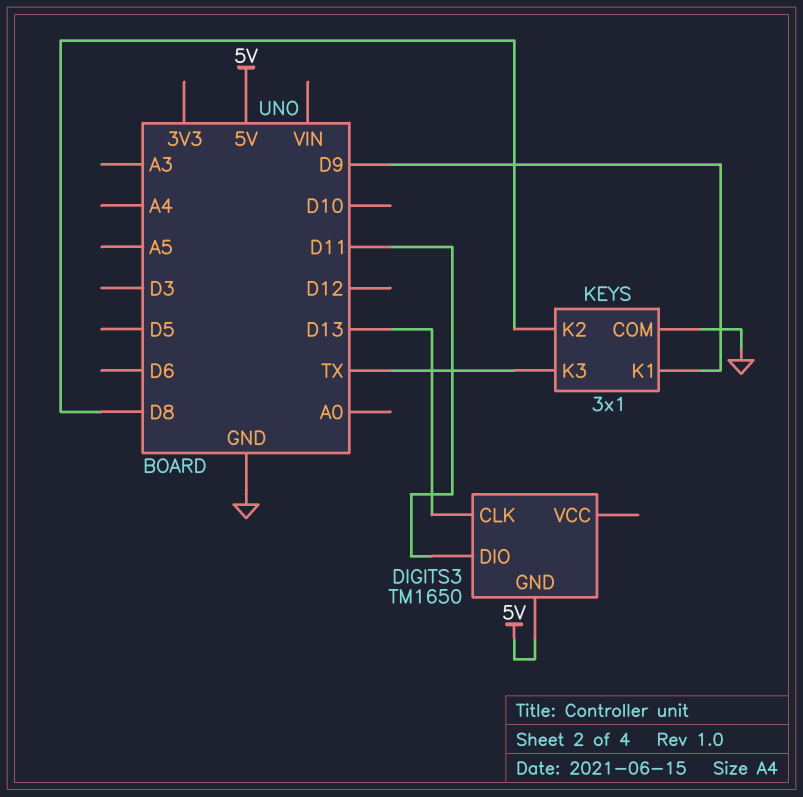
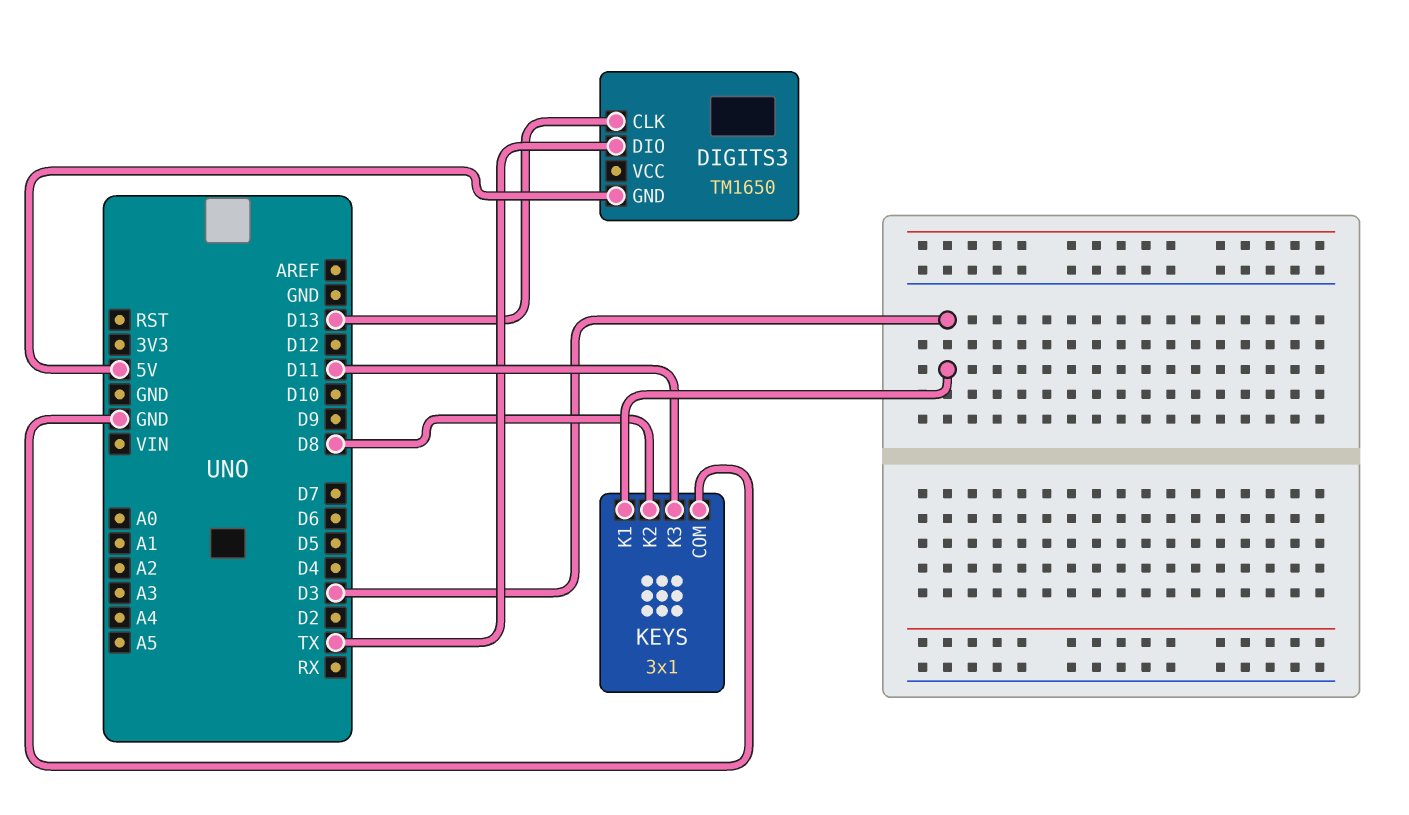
DIGITS3 pin DIO: D11 -> TX
KEYS pin K1: D9 -> D3
KEYS pin K3: TX -> D11

